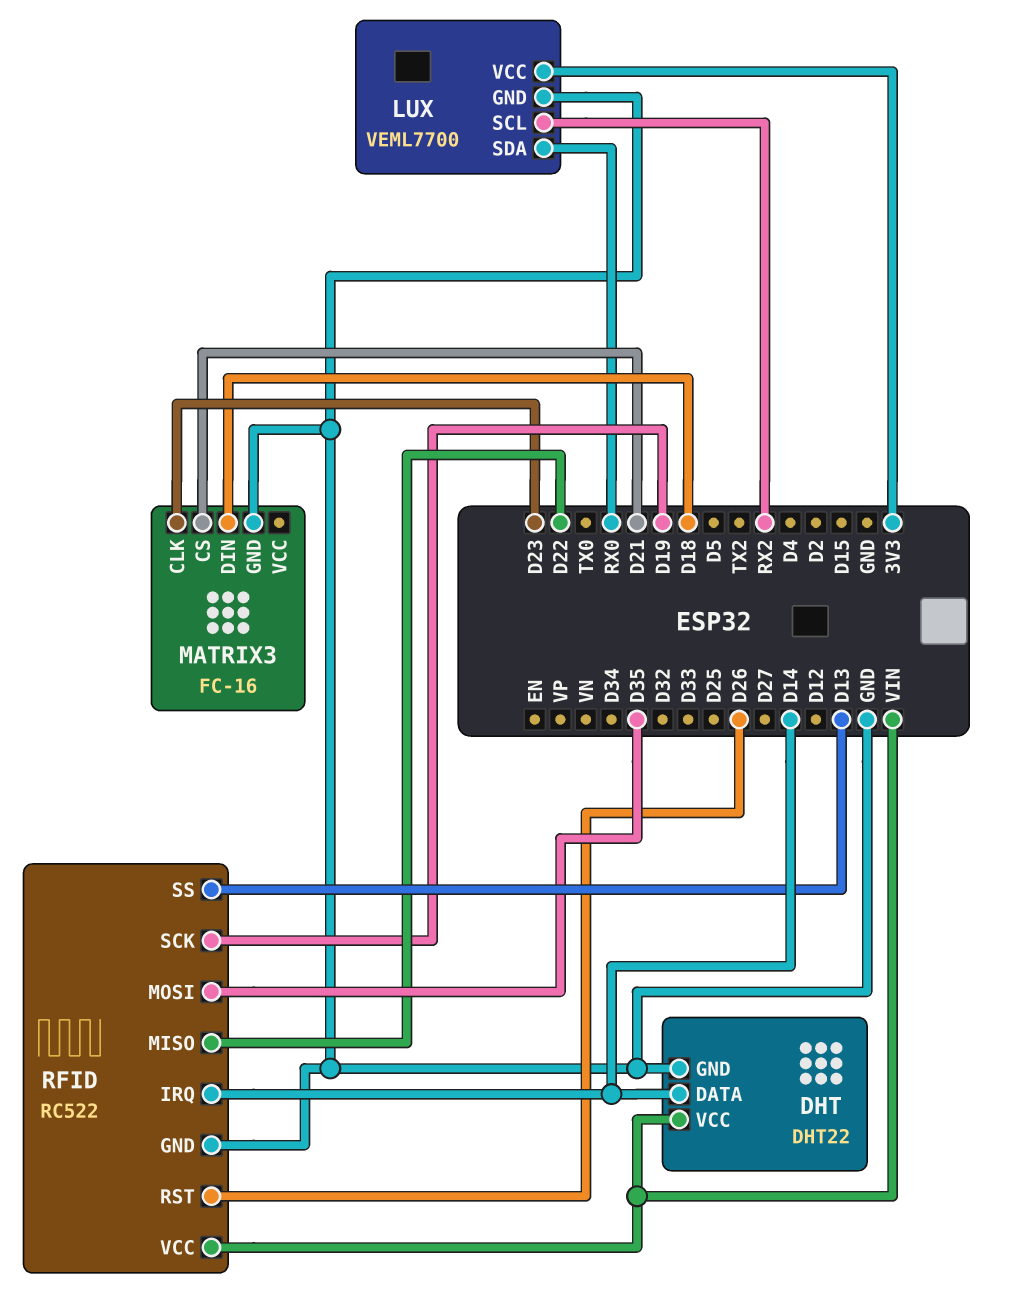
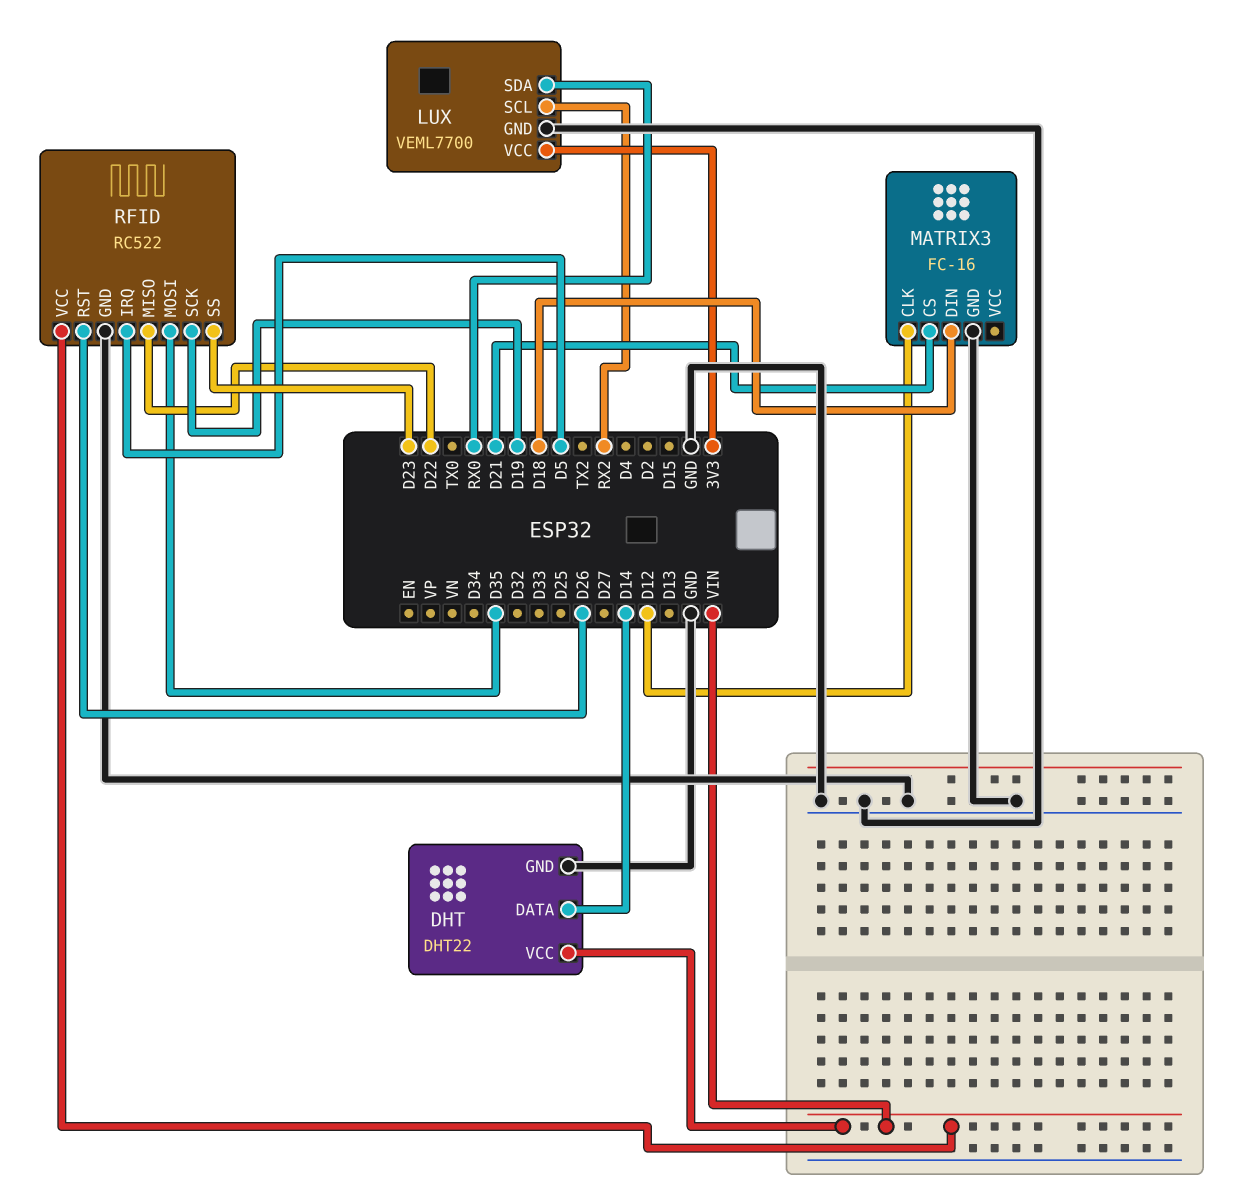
MATRIX3 pin CLK: D23 -> D12
RFID pin IRQ: D14 -> D5
RFID pin SS: D13 -> D23

